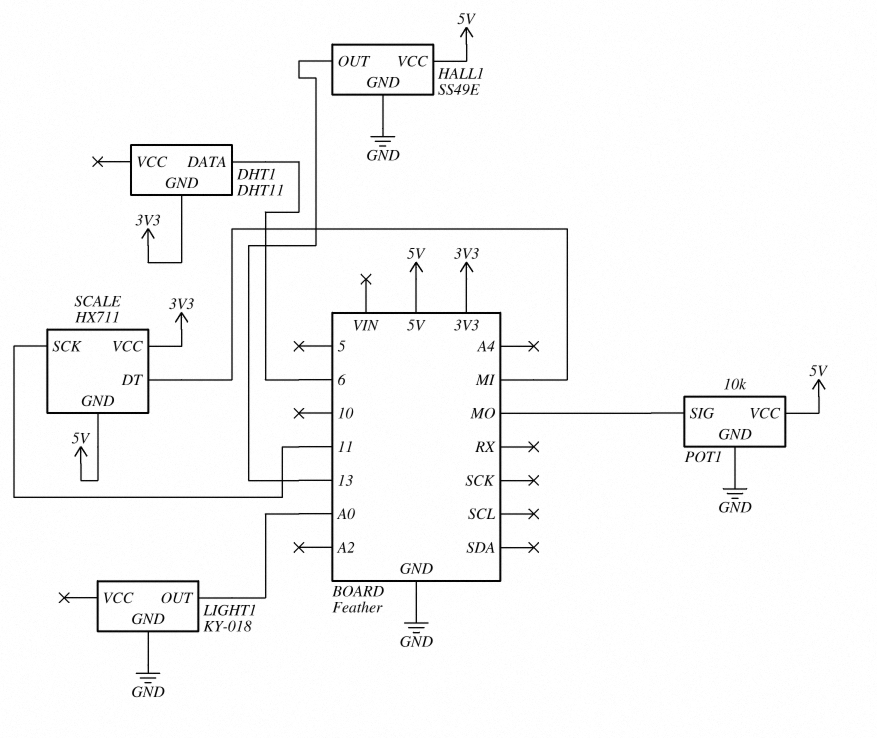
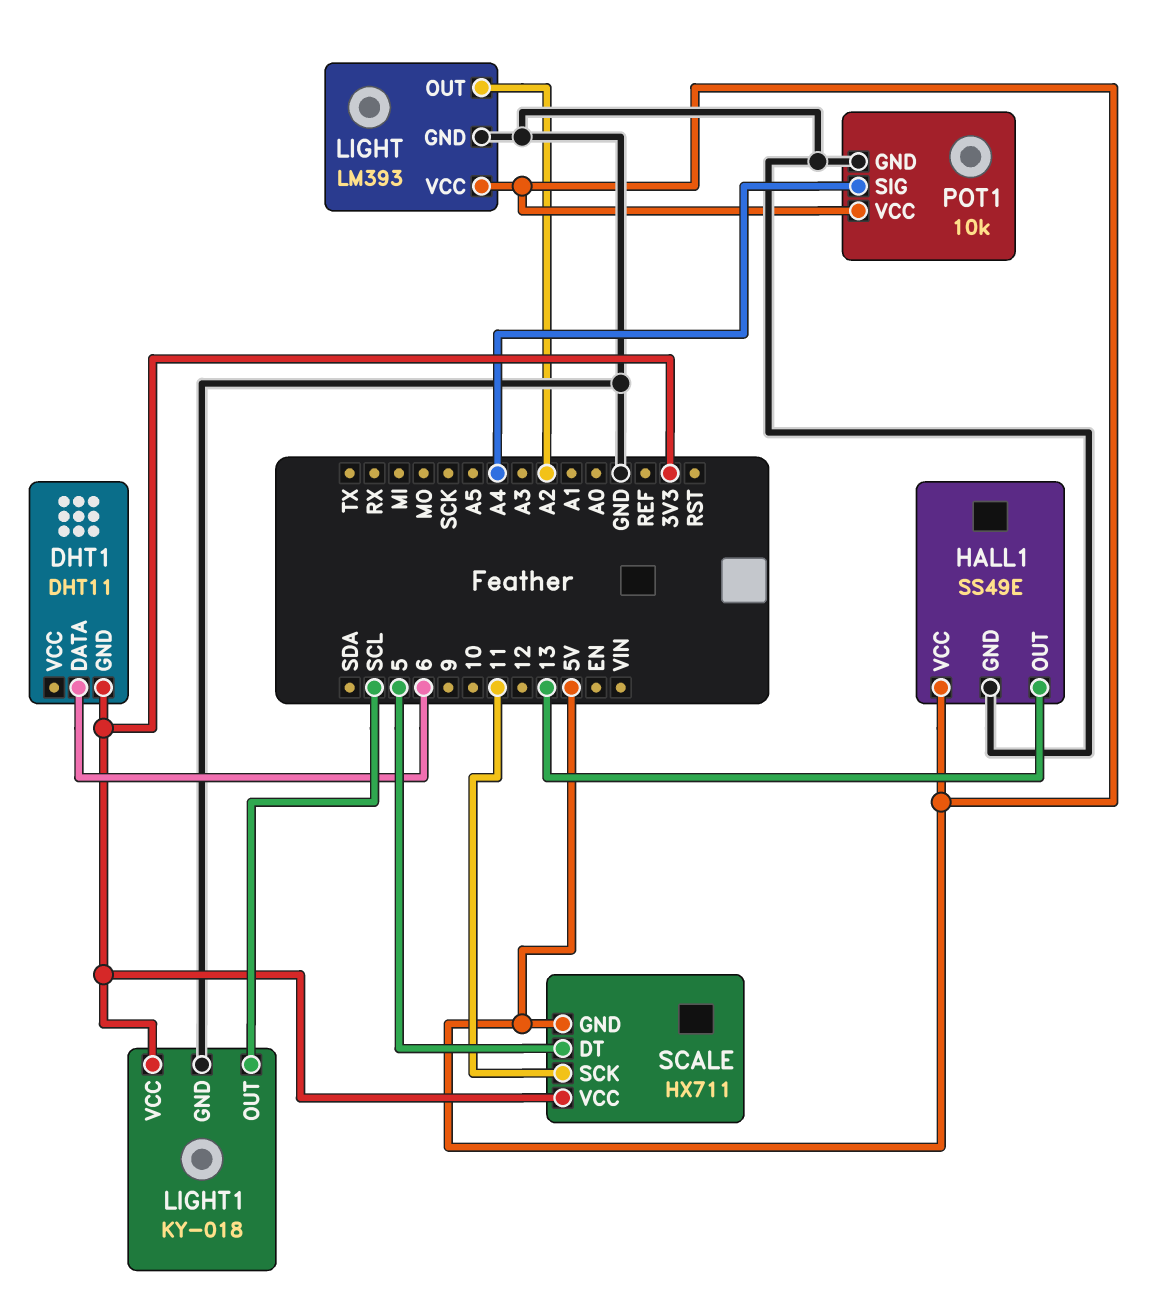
LIGHT: none -> LM393
LIGHT pin GND: none -> GND
LIGHT pin OUT: none -> A2
LIGHT pin VCC: none -> 5V
LIGHT1 pin OUT: A0 -> SCL
LIGHT1 pin VCC: none -> 3V3
POT1 pin SIG: MO -> A4
SCALE pin DT: MI -> 5

